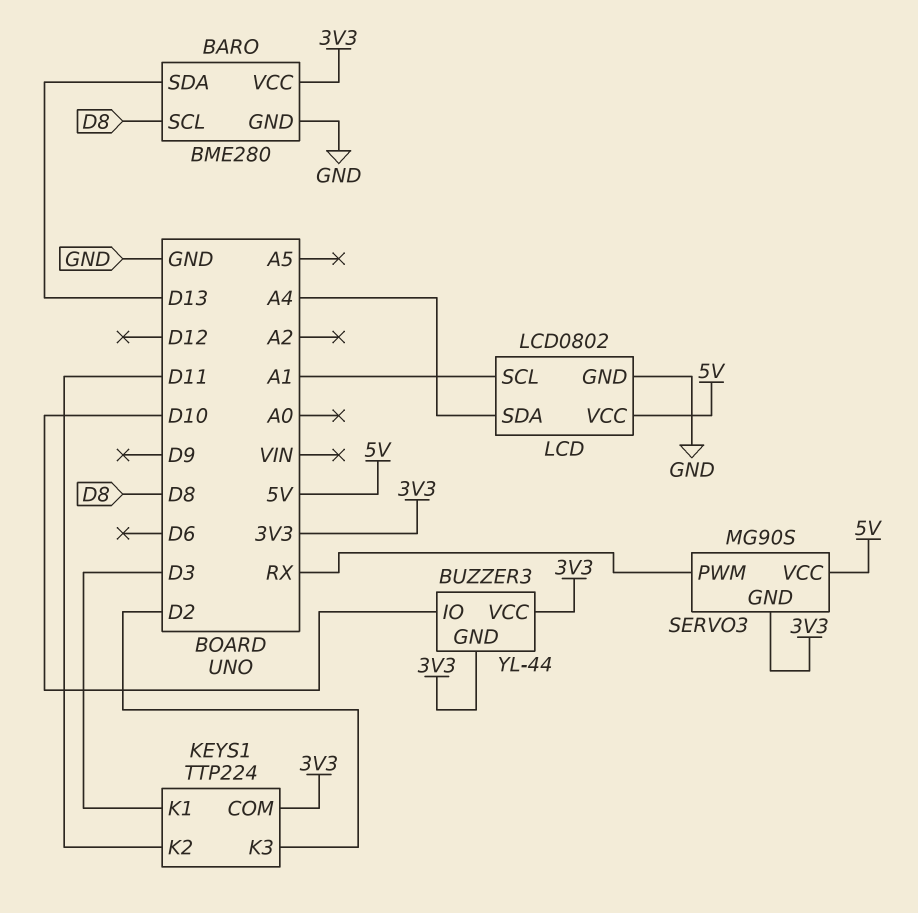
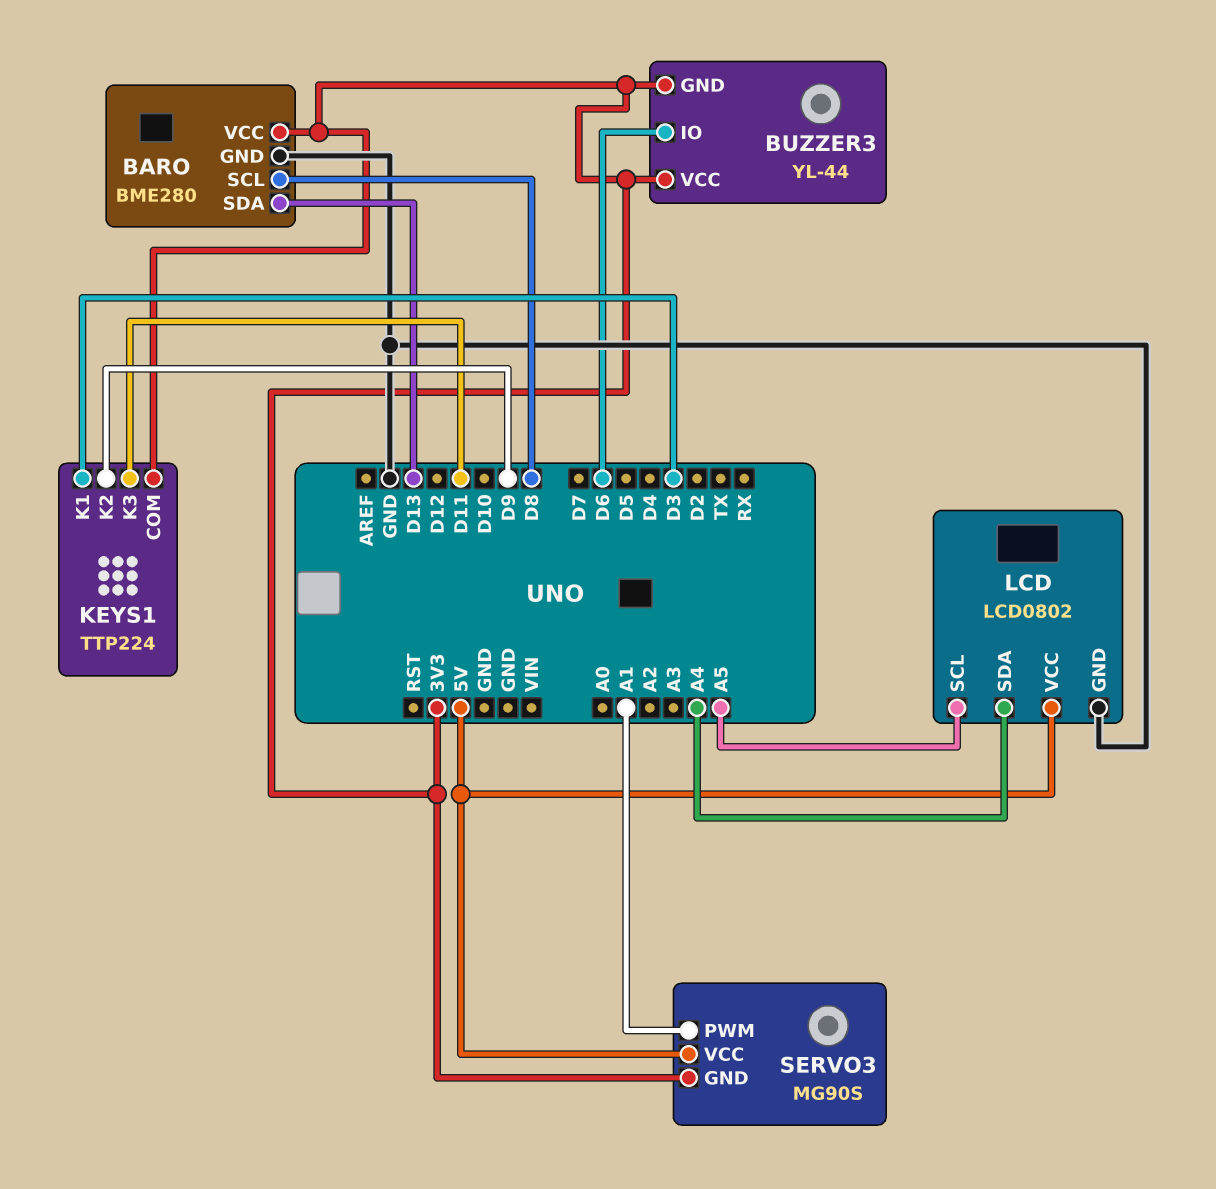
BUZZER3 pin IO: D10 -> D6
KEYS1 pin K2: D11 -> D9
KEYS1 pin K3: D2 -> D11
LCD pin SCL: A1 -> A5
SERVO3 pin PWM: RX -> A1

